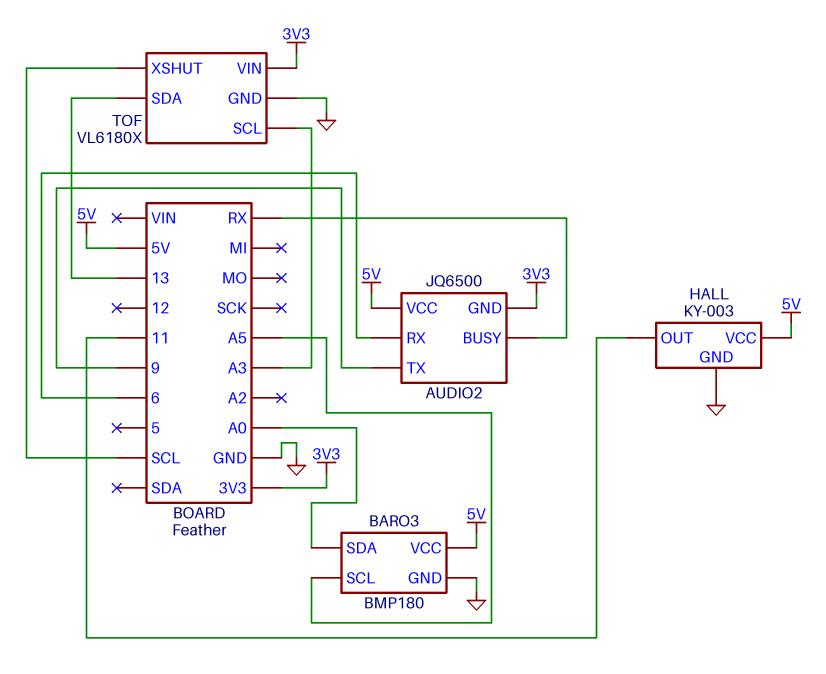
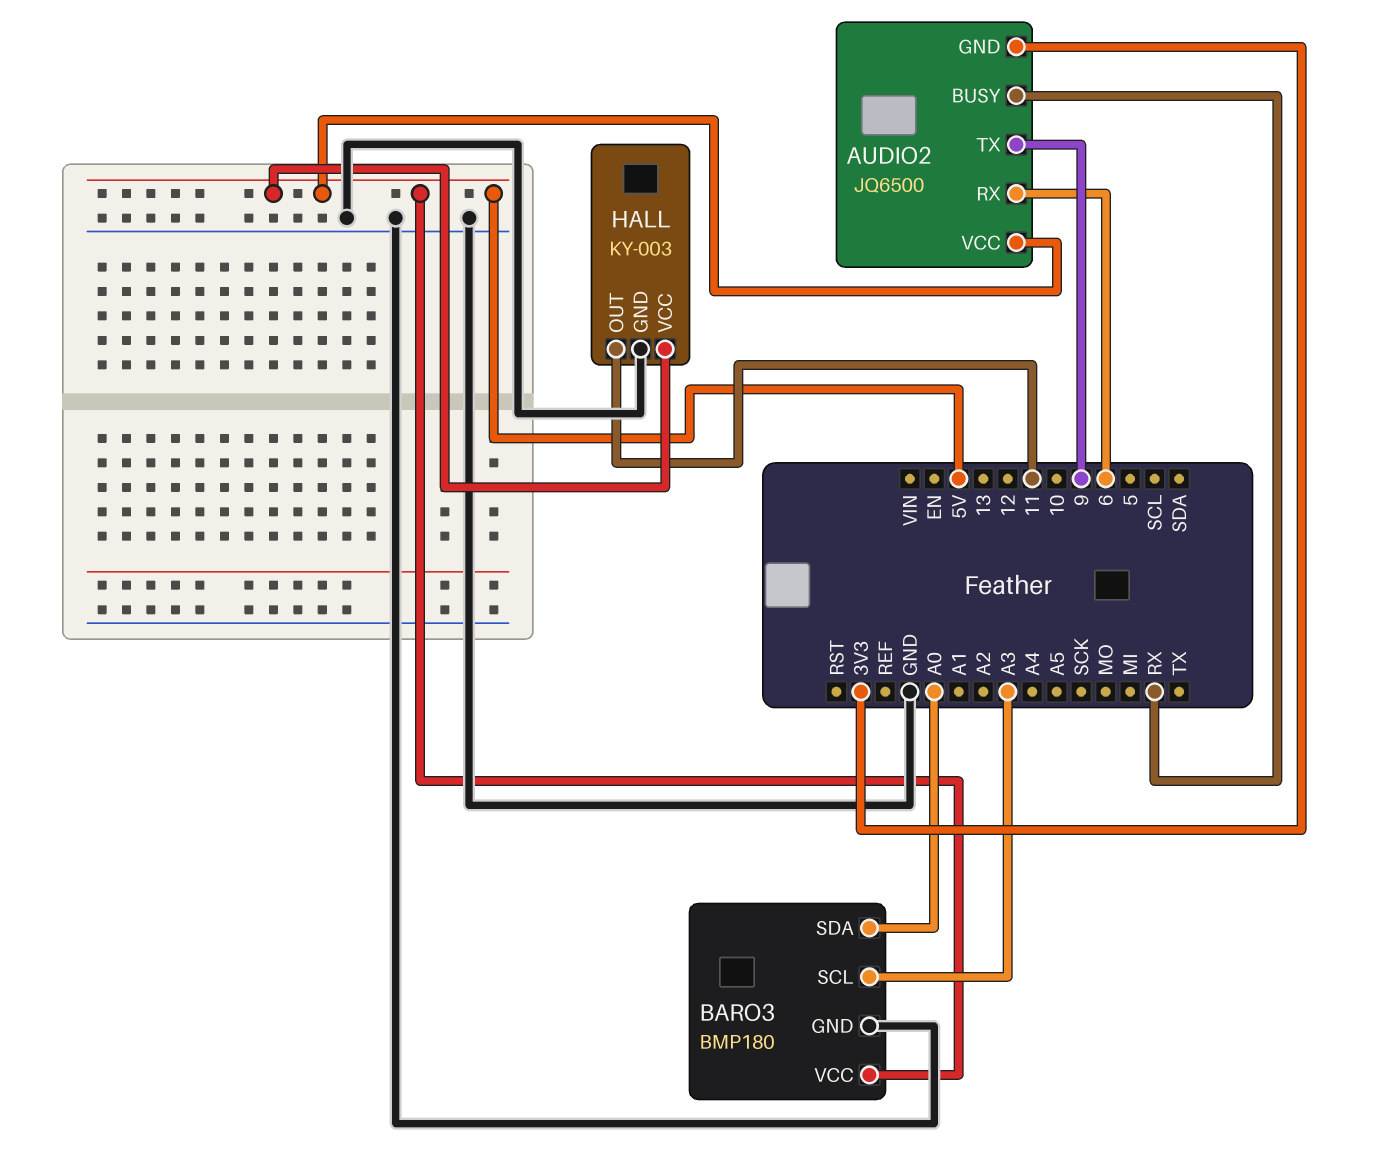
BARO3 pin SCL: A5 -> A3
TOF: VL6180X -> none
TOF pin GND: GND -> none
TOF pin SCL: A3 -> none
TOF pin SDA: 13 -> none
TOF pin VIN: 3V3 -> none
TOF pin XSHUT: SCL -> none

